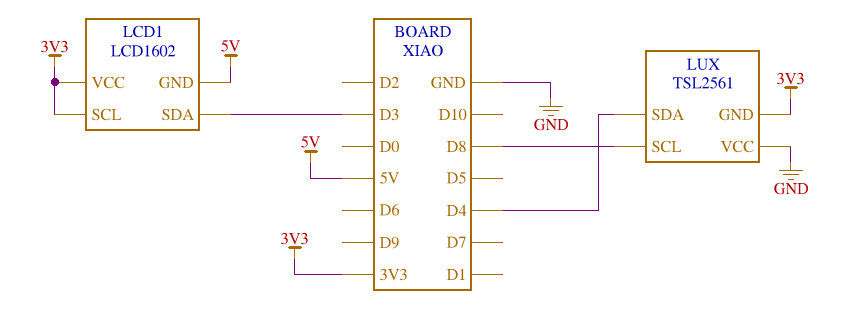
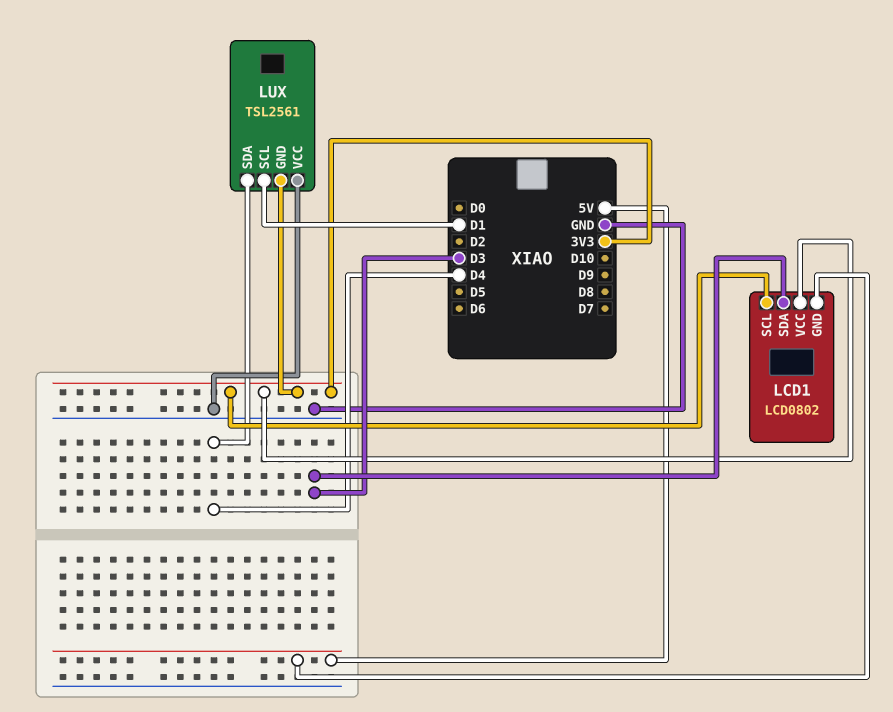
LCD1: LCD1602 -> LCD0802
LUX pin SCL: D8 -> D1

